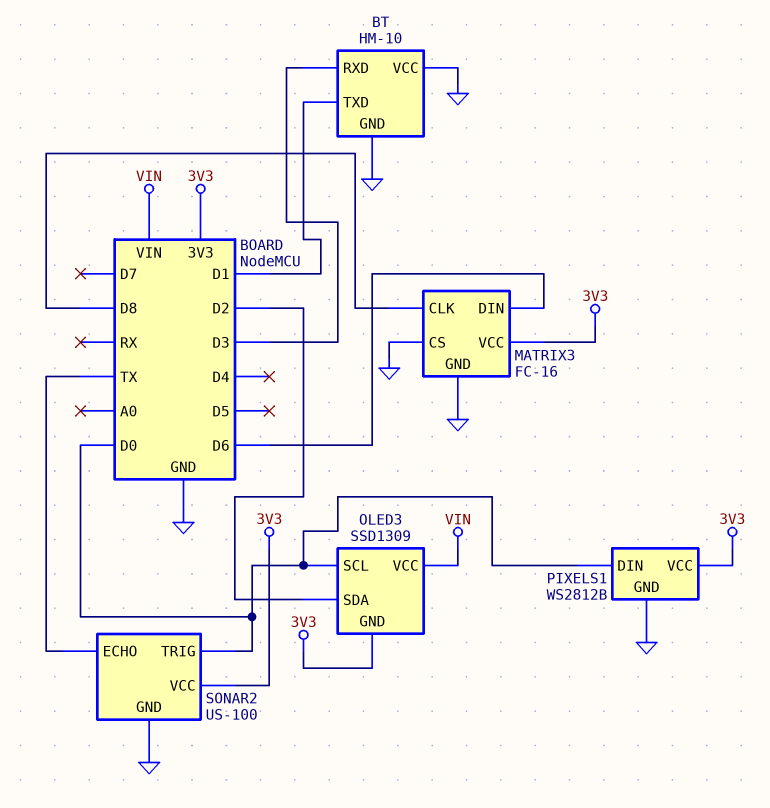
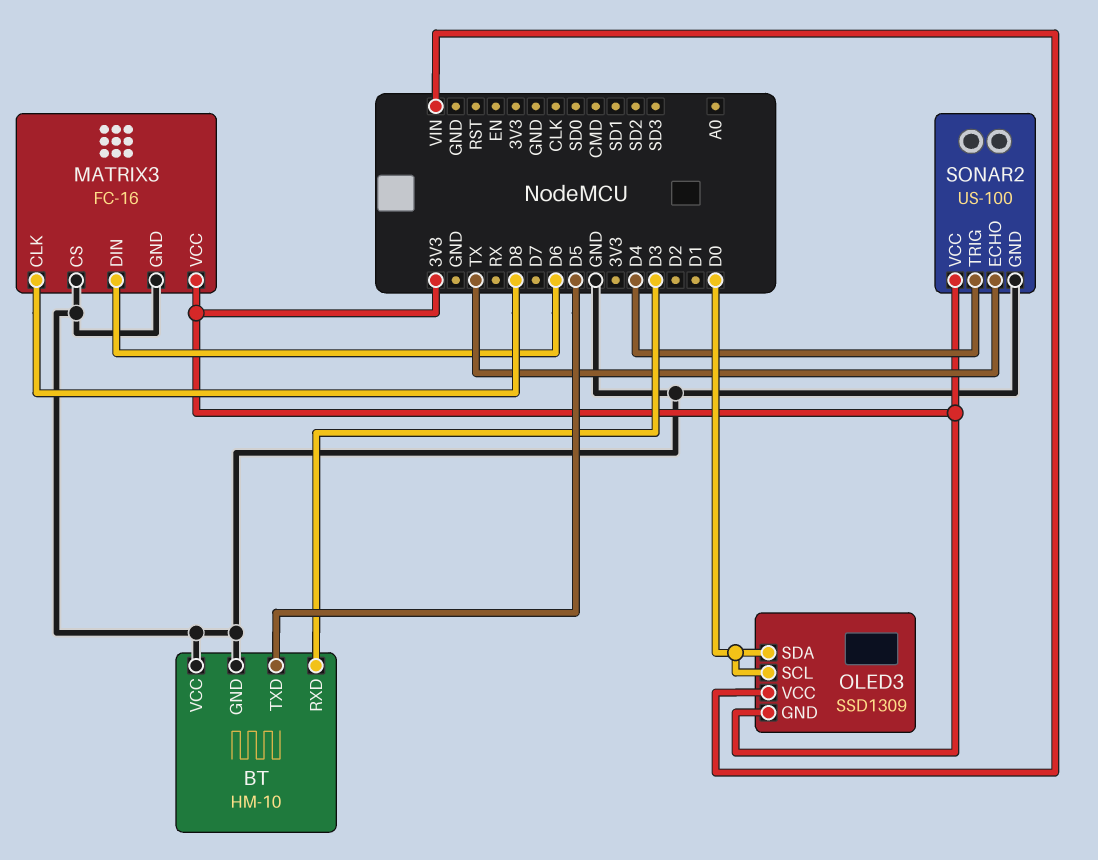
BT pin TXD: D1 -> D5
OLED3 pin SDA: D2 -> D0
PIXELS1: WS2812B -> none
PIXELS1 pin DIN: D0 -> none
PIXELS1 pin GND: GND -> none
PIXELS1 pin VCC: 3V3 -> none
SONAR2 pin TRIG: D0 -> D4

